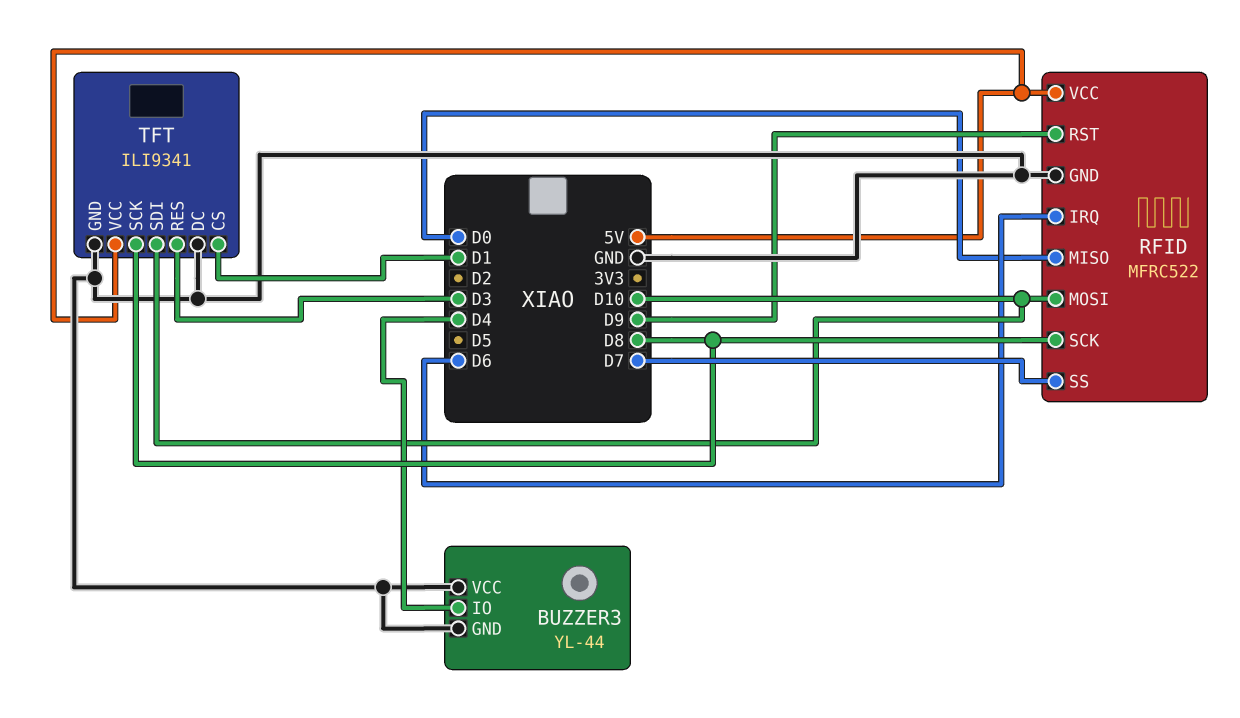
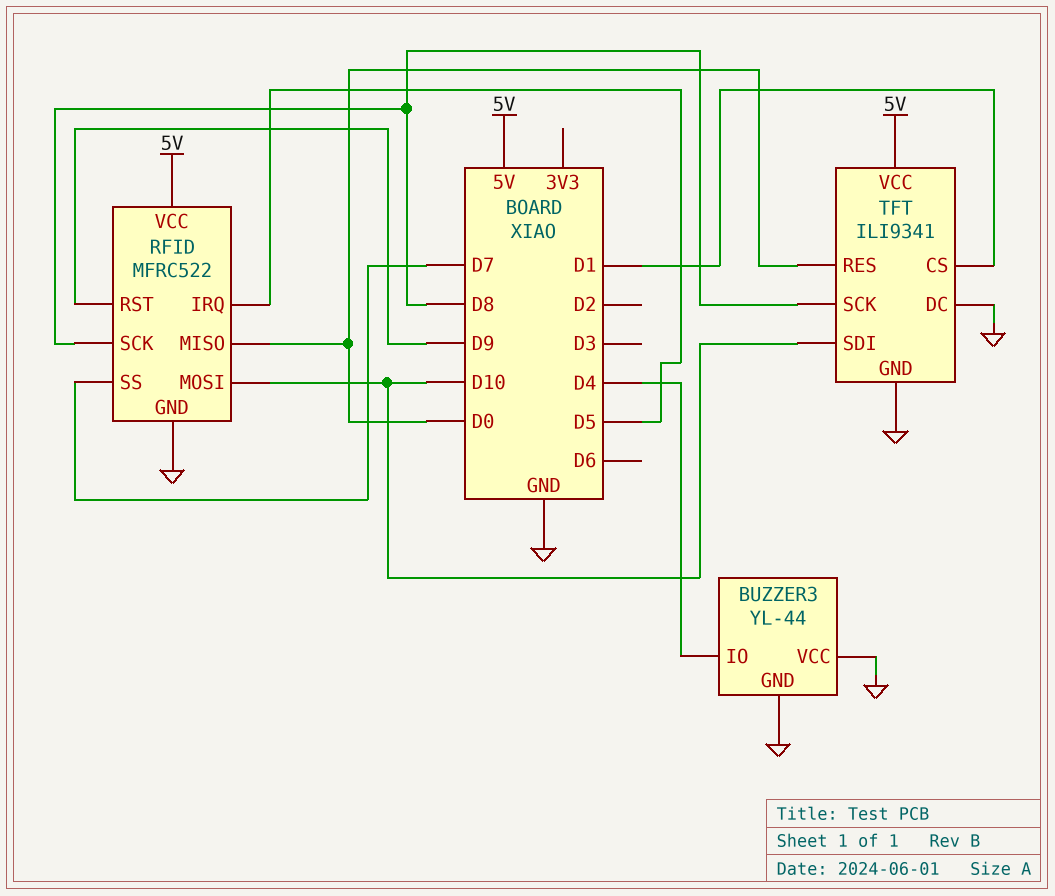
RFID pin IRQ: D6 -> D5
TFT pin RES: D3 -> D0

